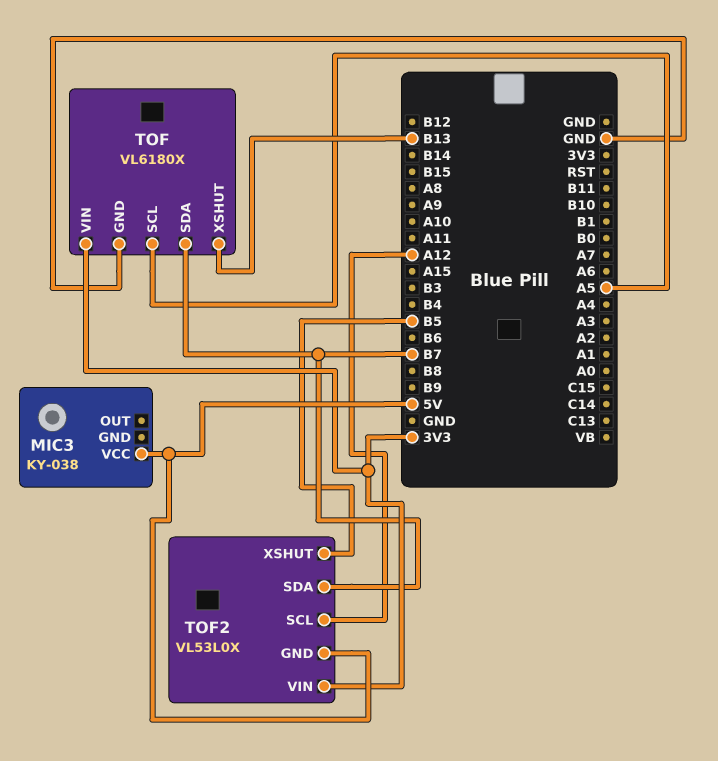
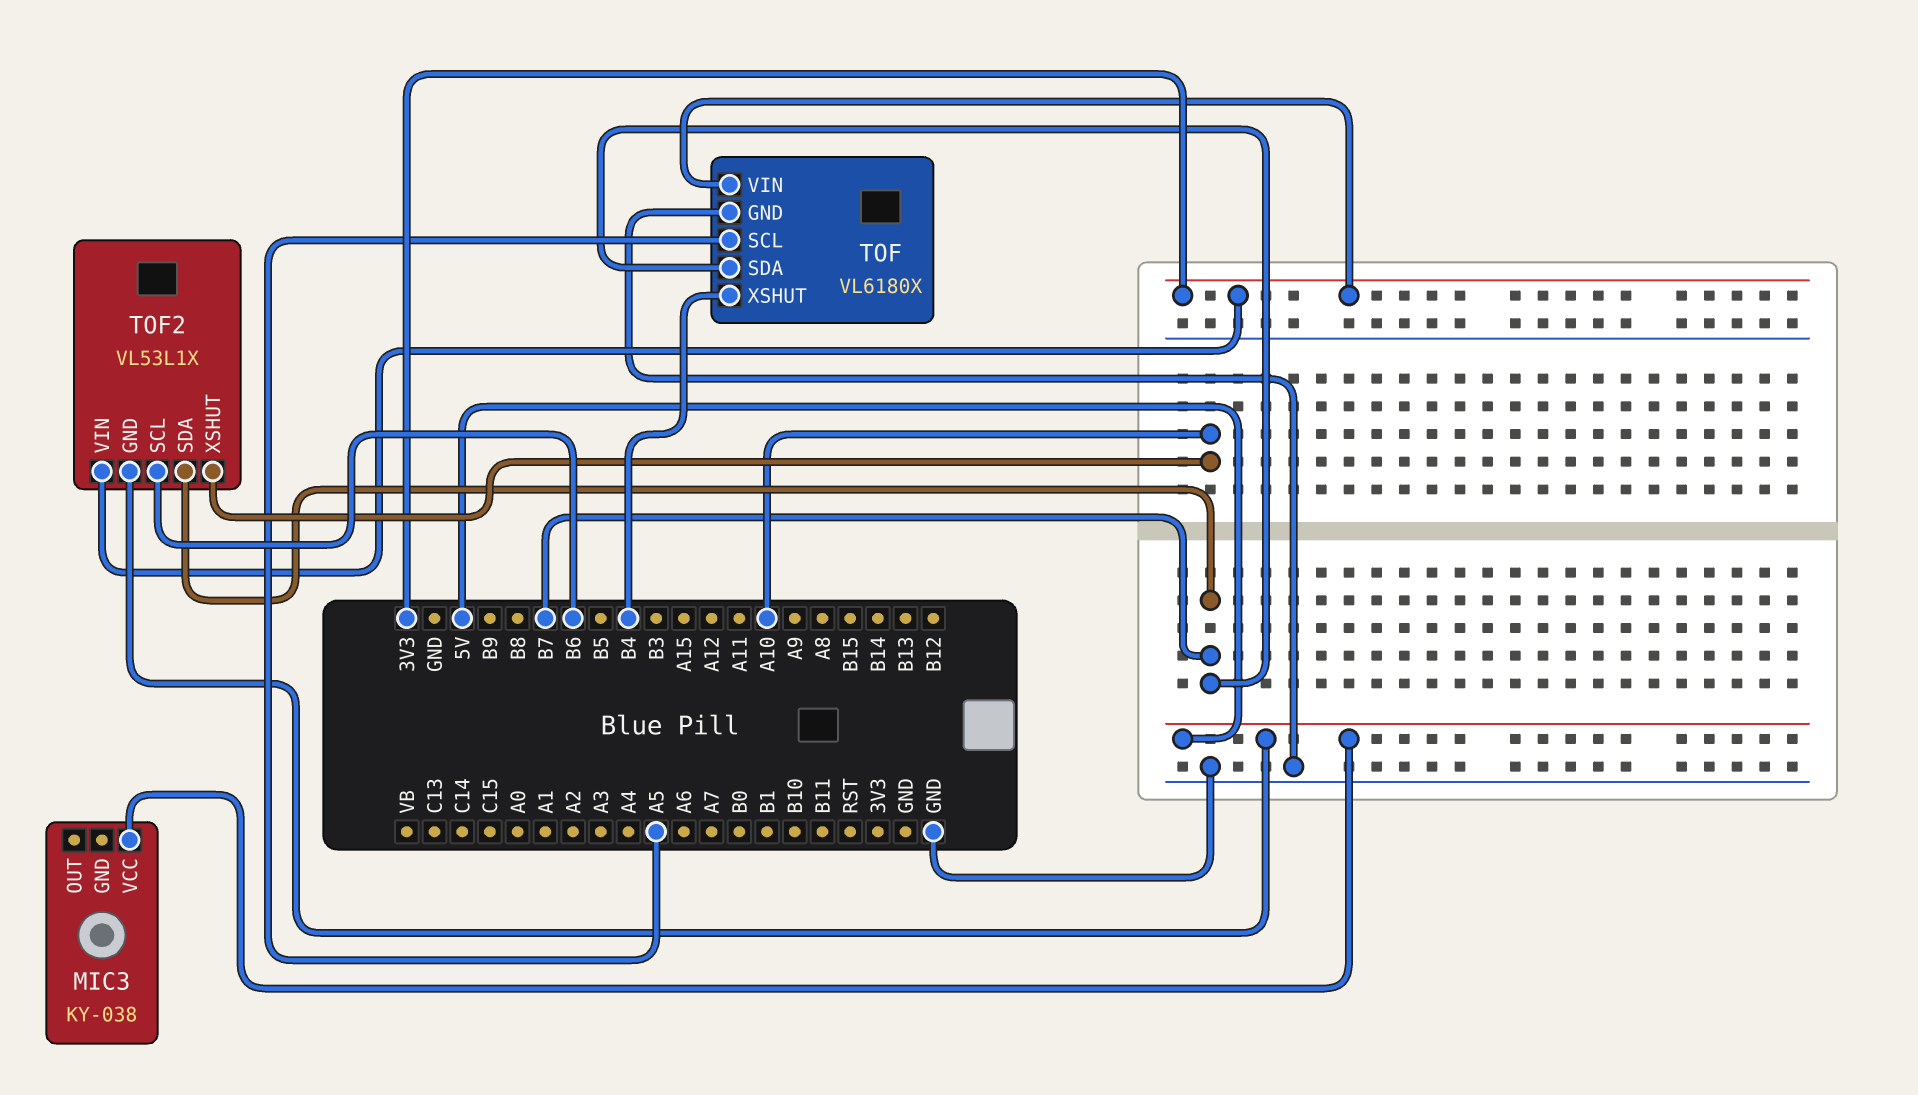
TOF pin XSHUT: B13 -> B4
TOF2: VL53L0X -> VL53L1X
TOF2 pin SCL: A12 -> B6
TOF2 pin XSHUT: B5 -> A10

